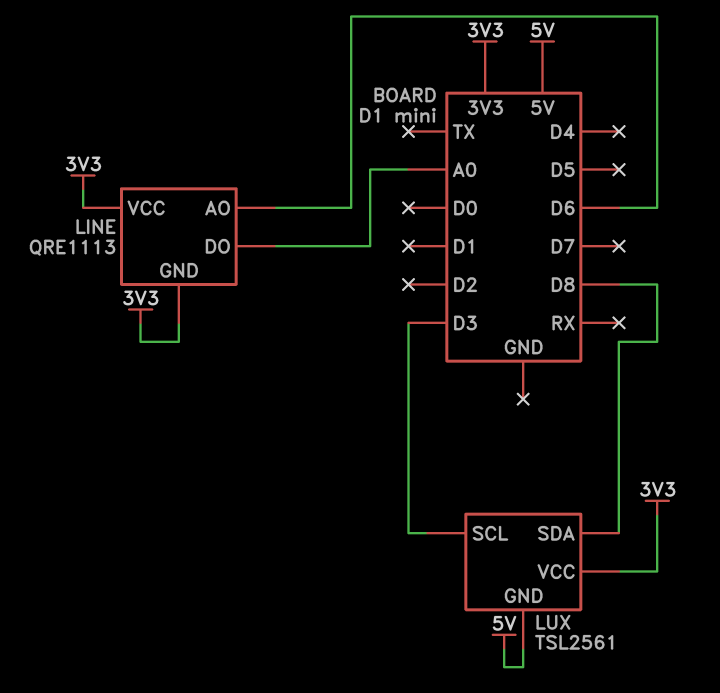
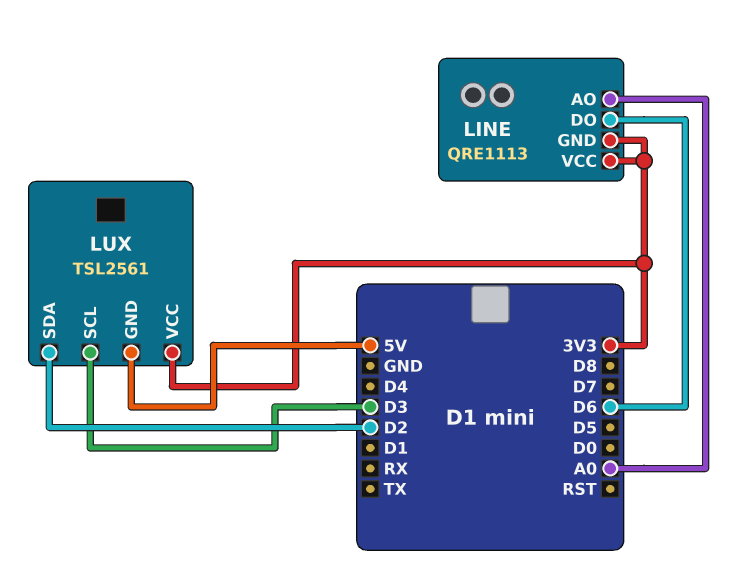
LINE pin AO: D6 -> A0
LINE pin DO: A0 -> D6
LUX pin SDA: D8 -> D2

